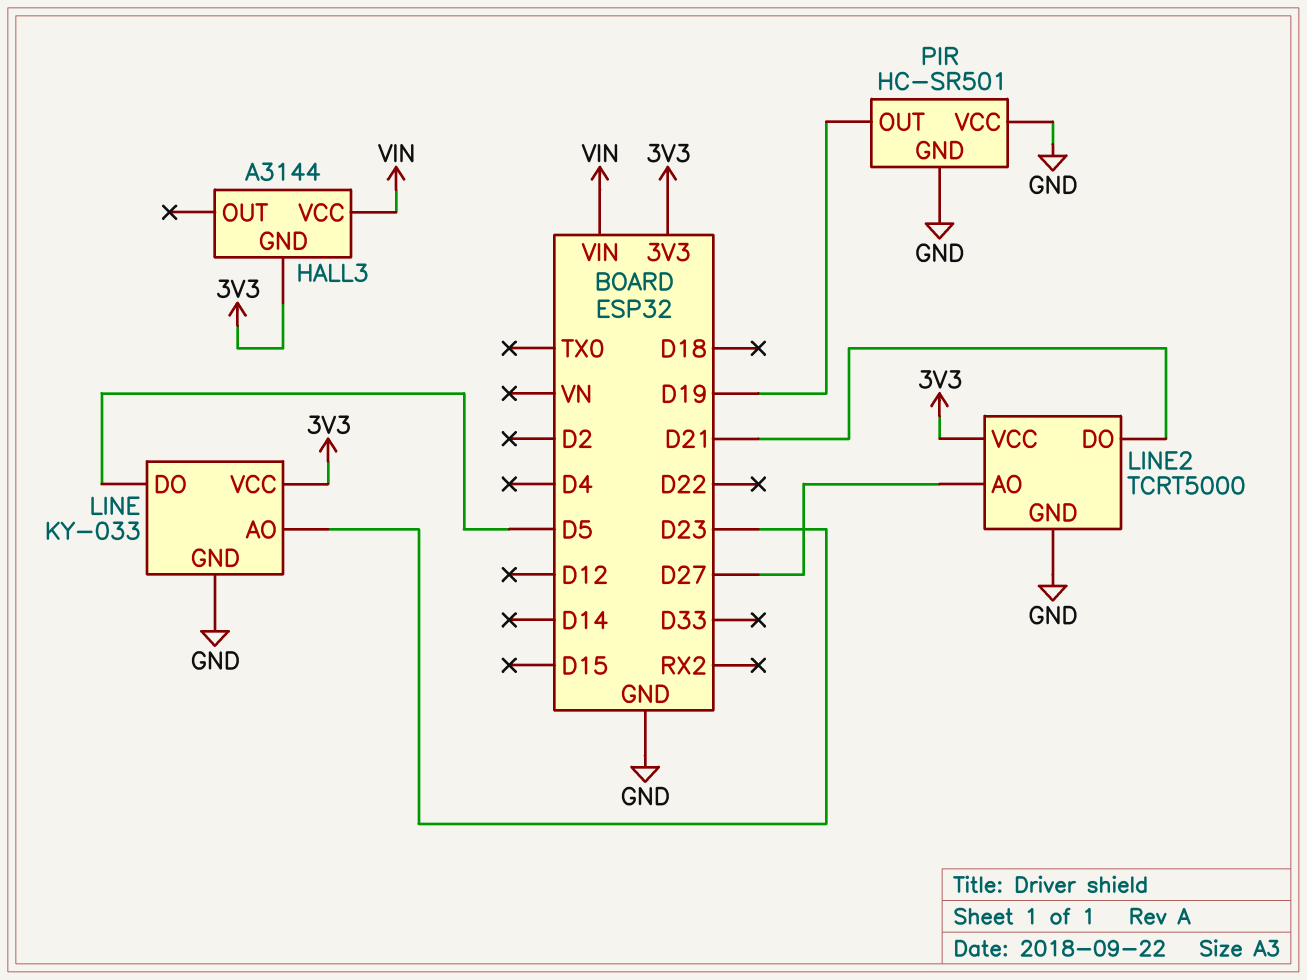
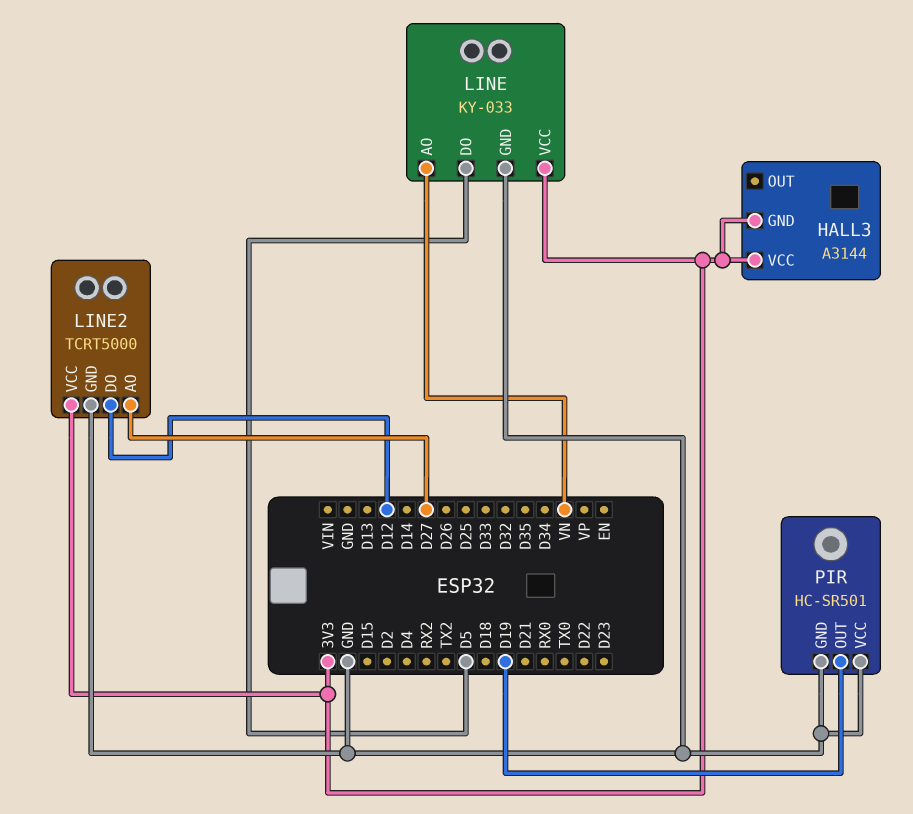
HALL3 pin VCC: VIN -> 3V3
LINE pin AO: D23 -> VN
LINE2 pin DO: D21 -> D12

